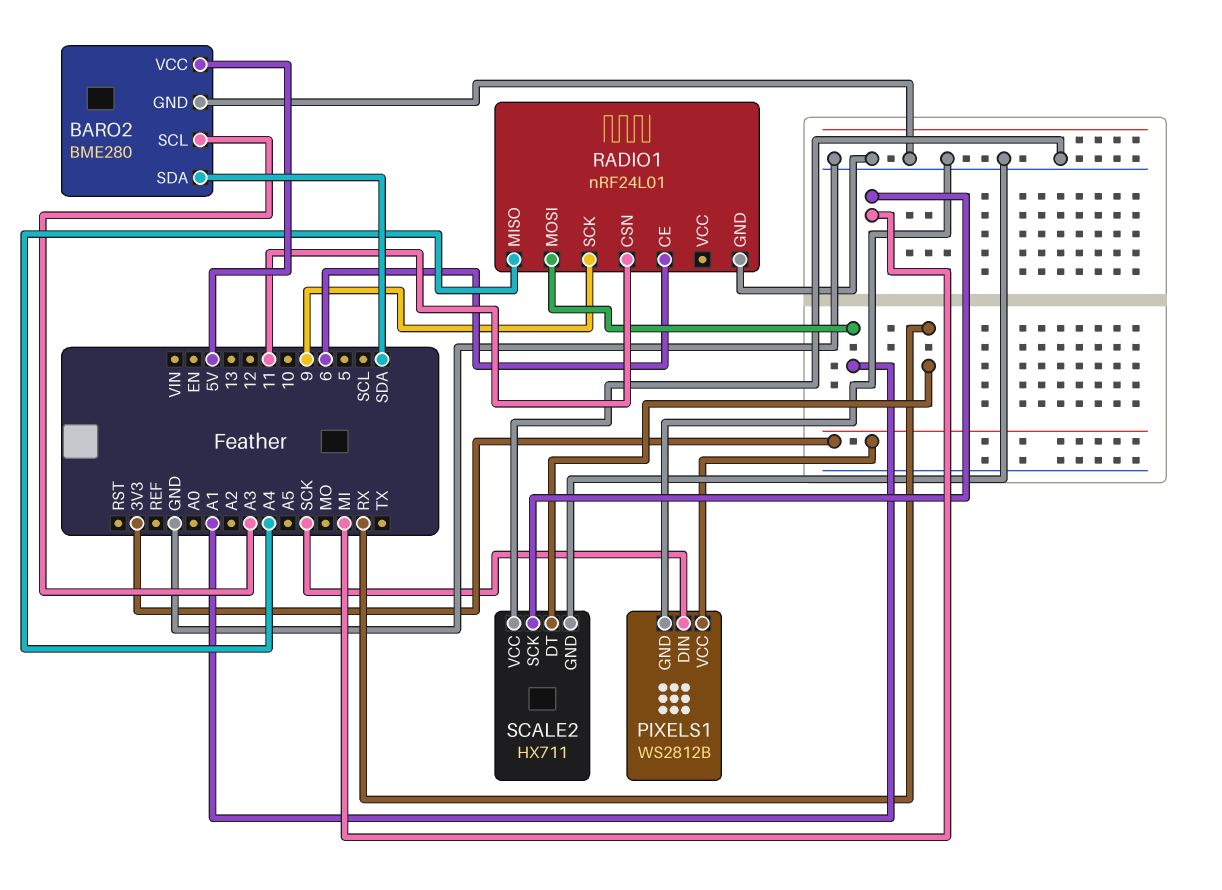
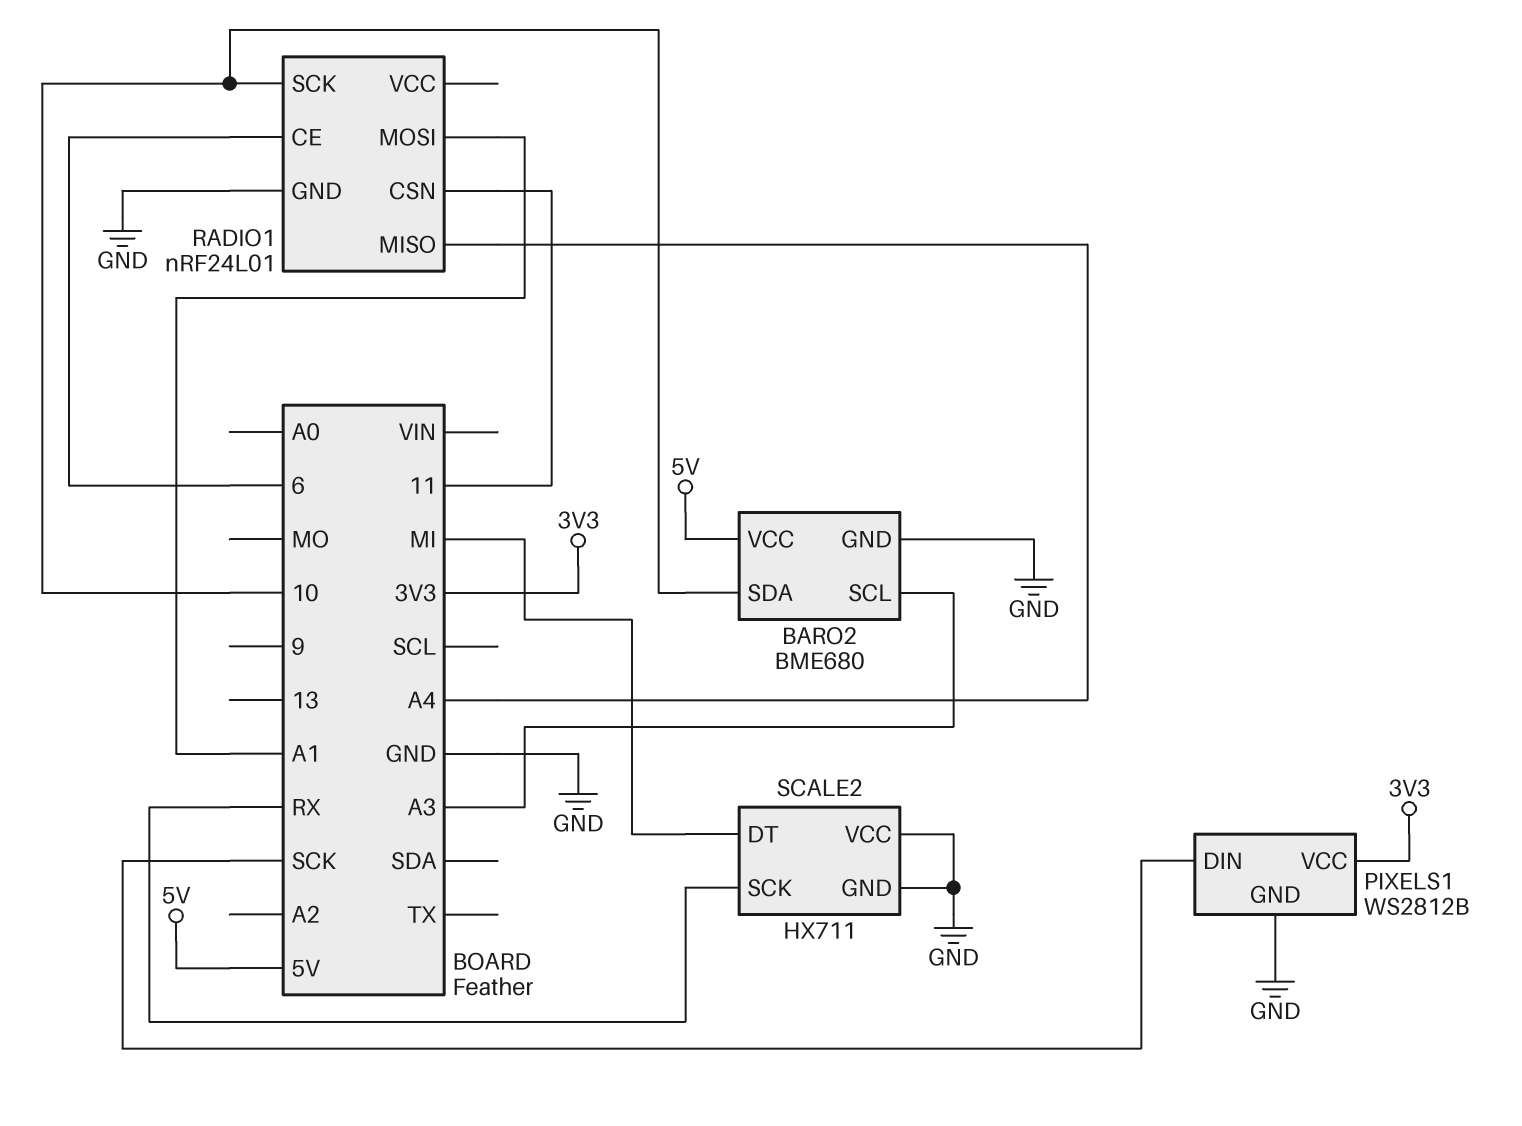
BARO2: BME280 -> BME680
BARO2 pin SDA: SDA -> 10
RADIO1 pin SCK: 9 -> 10
SCALE2 pin DT: RX -> MI
SCALE2 pin SCK: MI -> RX

